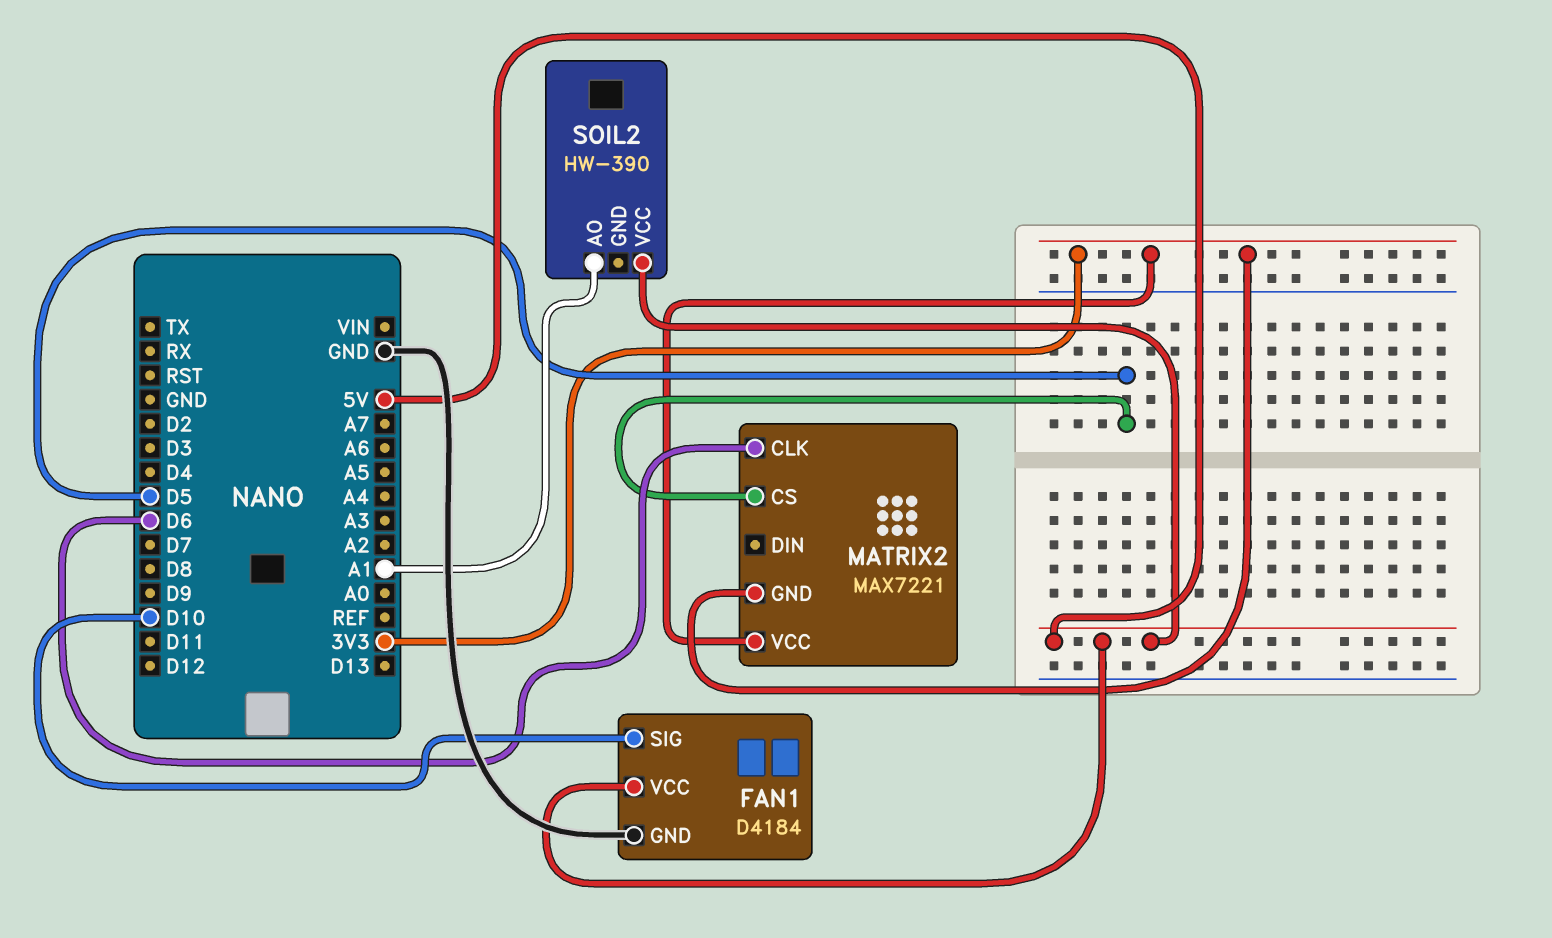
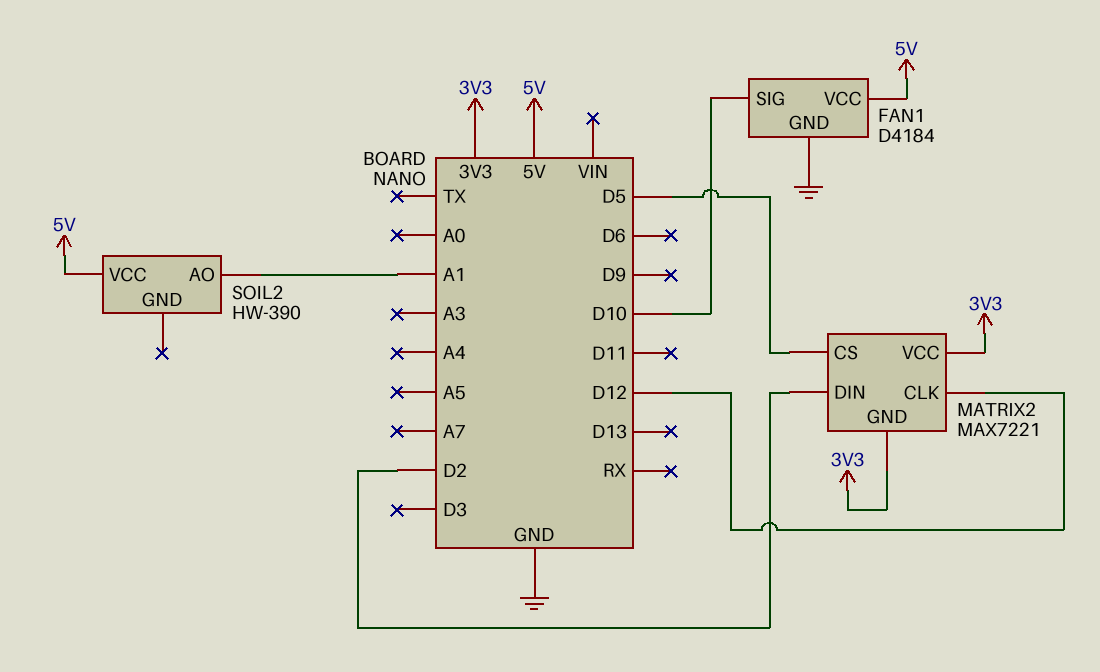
MATRIX2 pin CLK: D6 -> D12
MATRIX2 pin DIN: none -> D2

